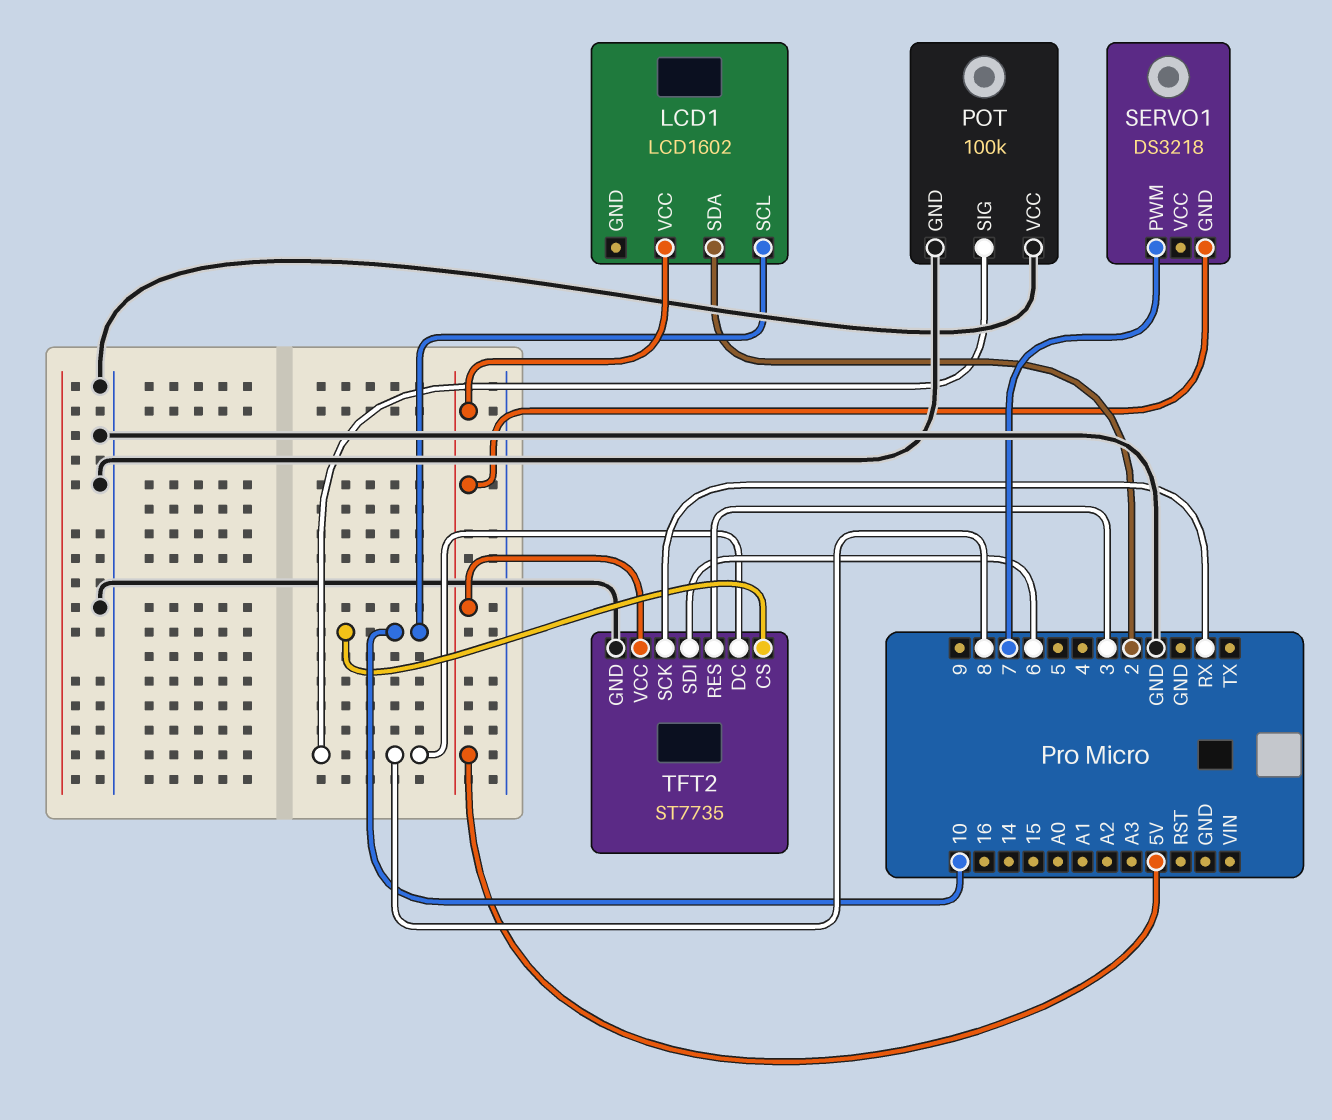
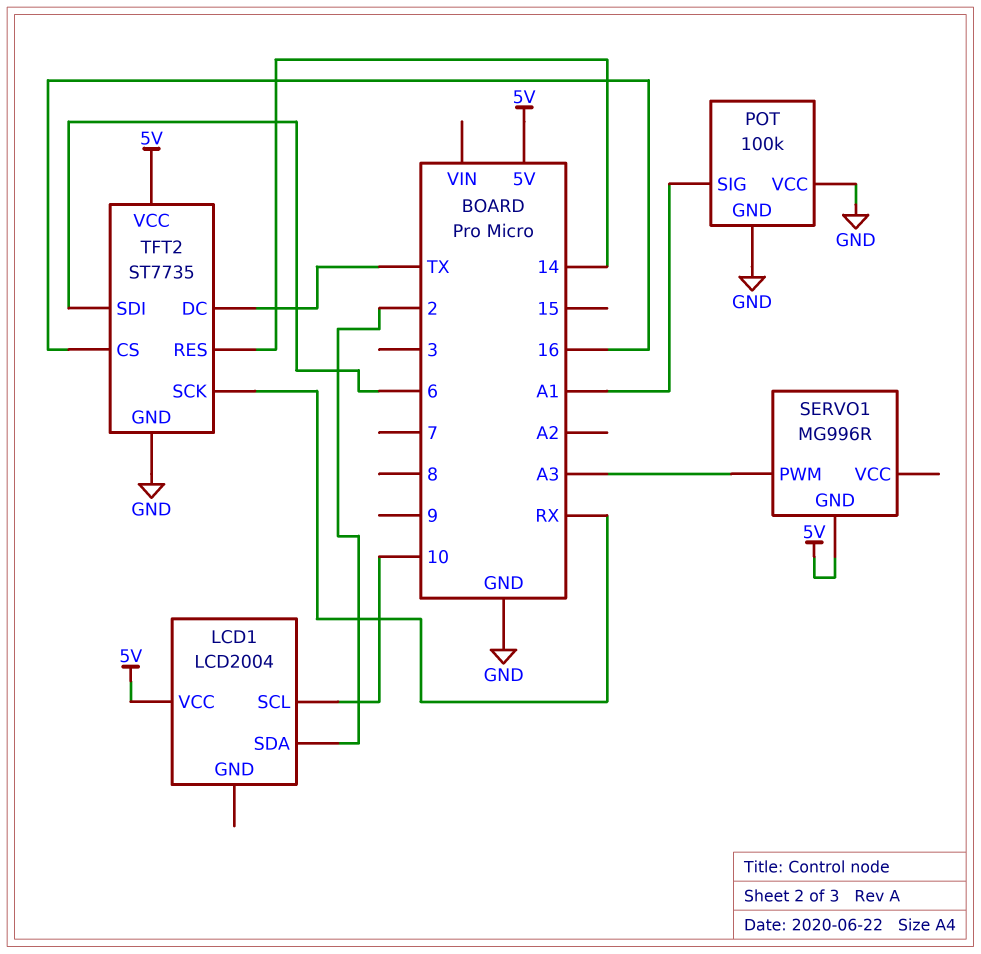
LCD1: LCD1602 -> LCD2004
POT pin SIG: 8 -> A1
SERVO1: DS3218 -> MG996R
SERVO1 pin PWM: 7 -> A3
TFT2 pin CS: 10 -> 16
TFT2 pin DC: 8 -> TX
TFT2 pin RES: 3 -> 14

